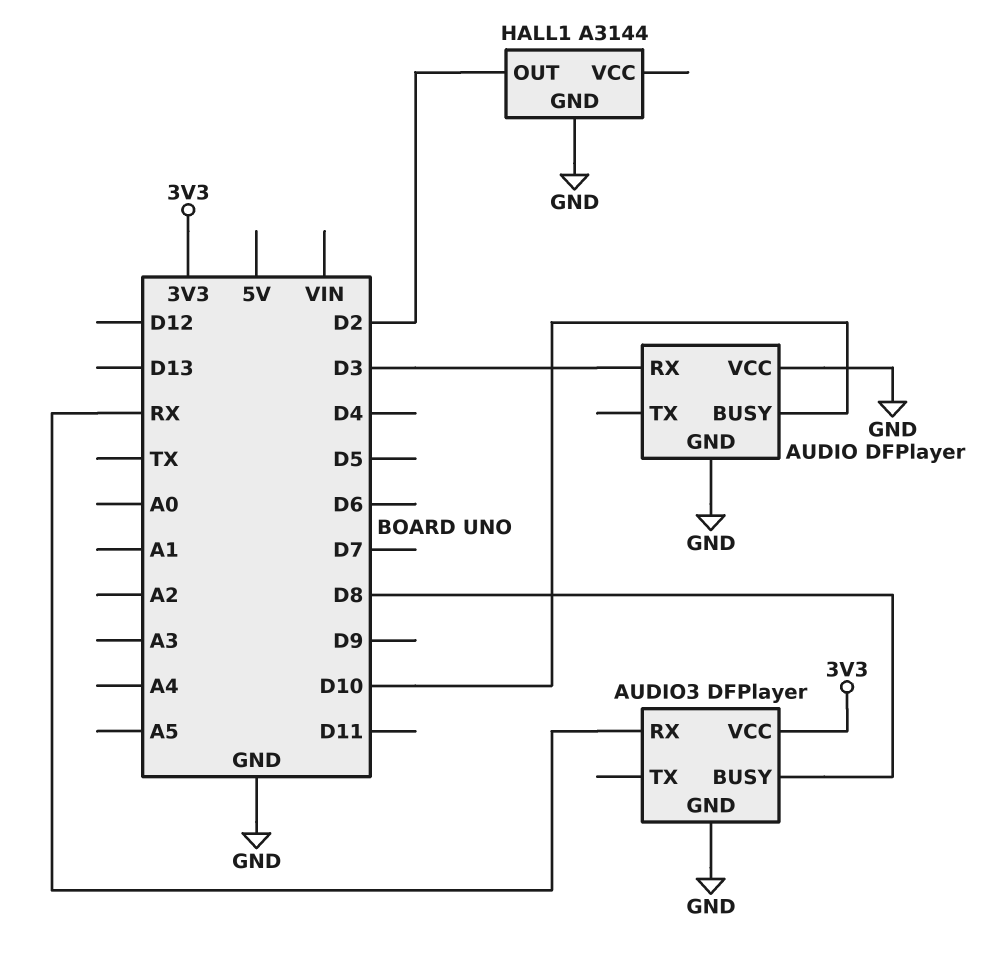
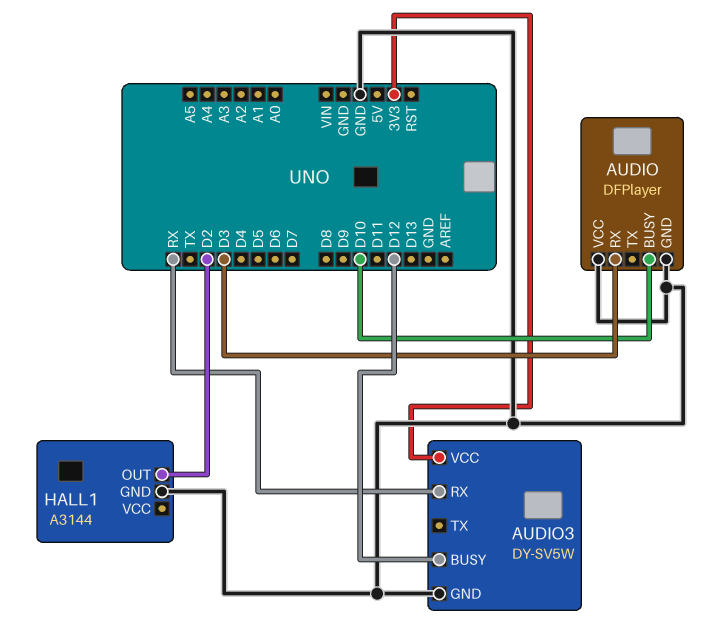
AUDIO3: DFPlayer -> DY-SV5W
AUDIO3 pin BUSY: D8 -> D12

